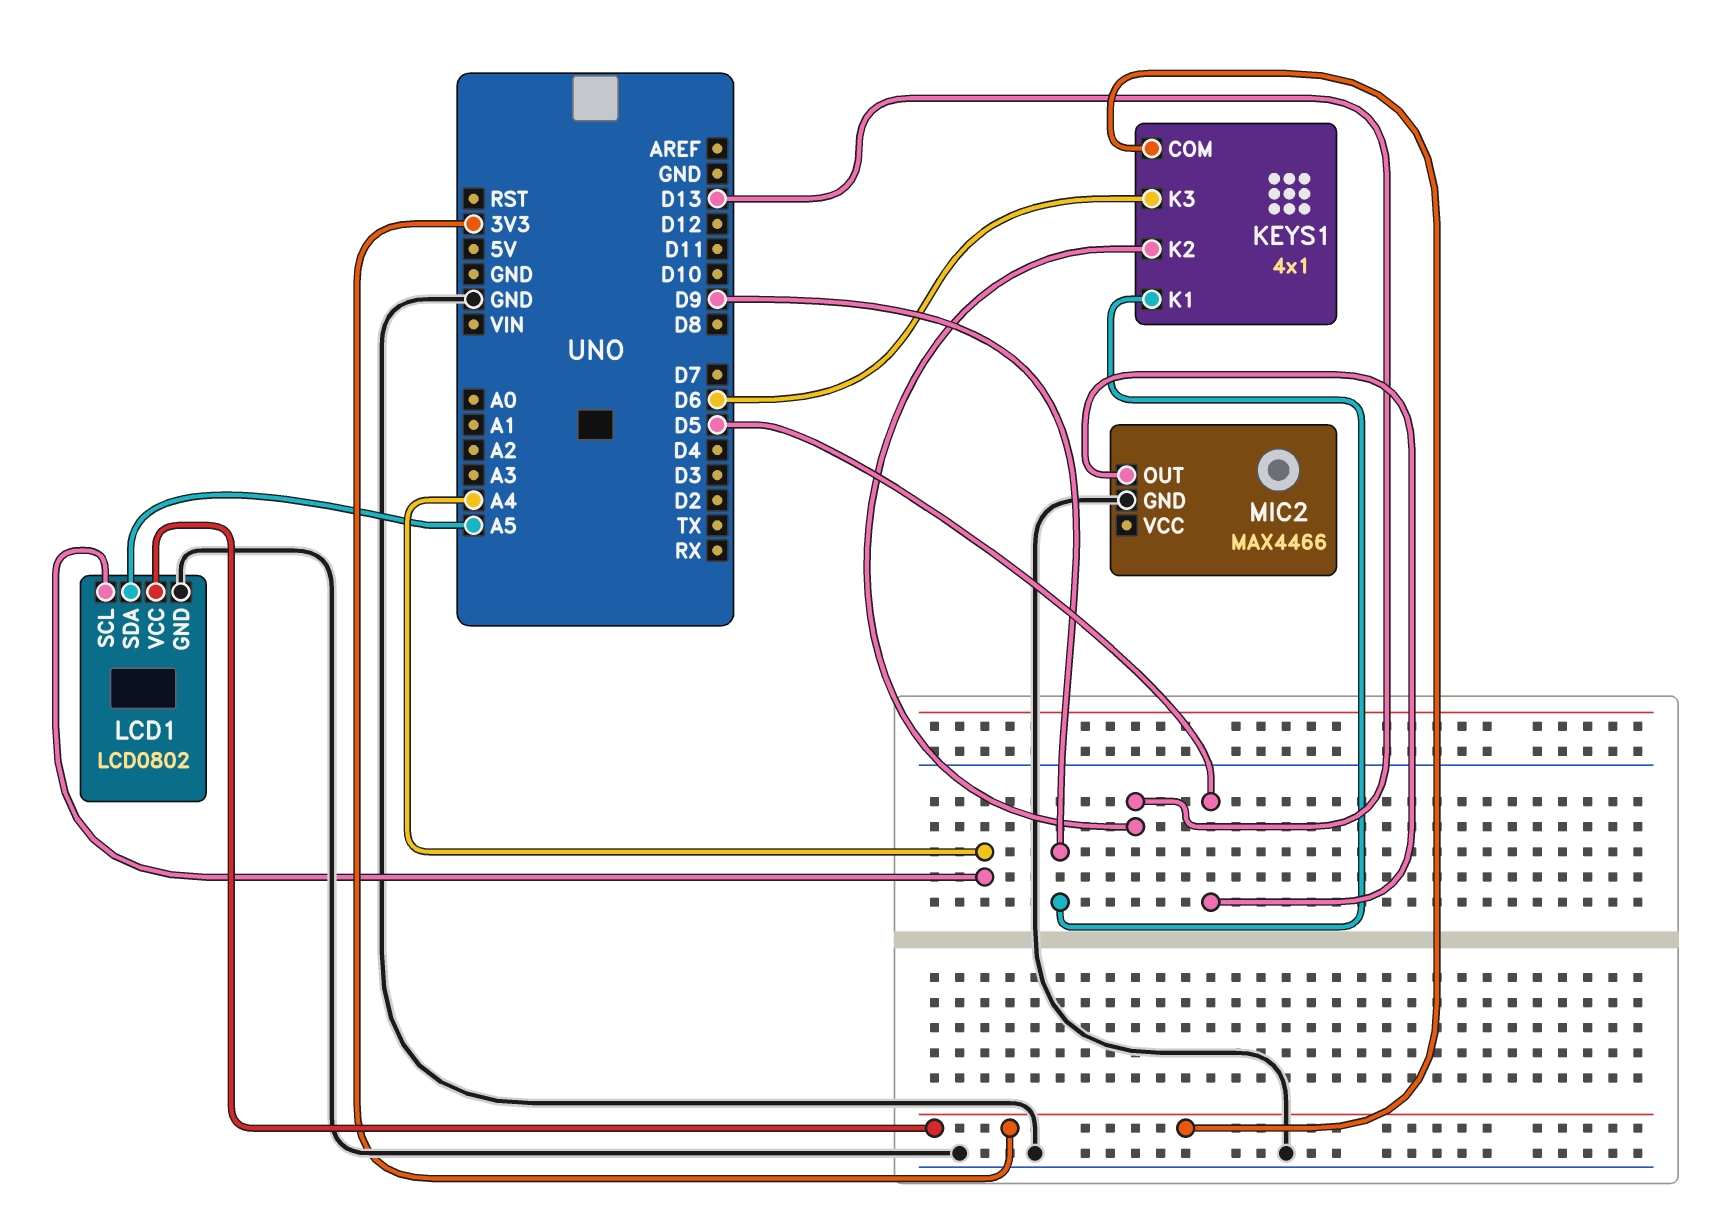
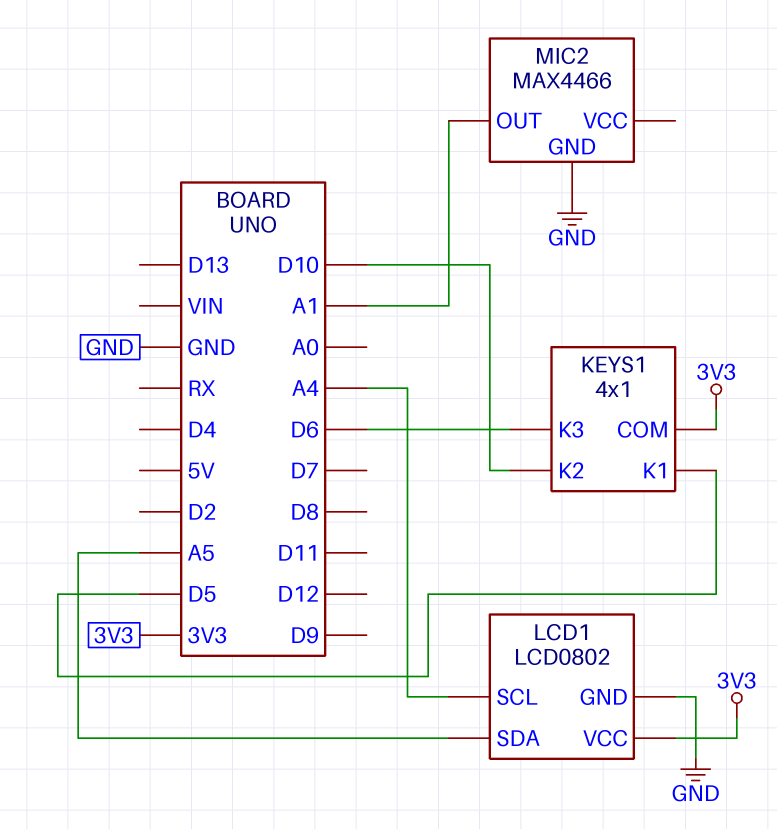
KEYS1 pin K1: D9 -> D5
KEYS1 pin K2: D13 -> D10
MIC2 pin OUT: D5 -> A1

